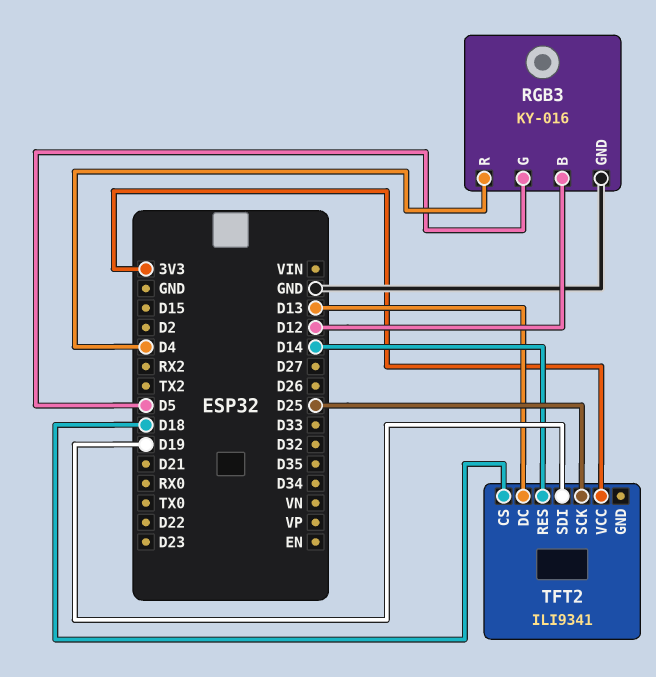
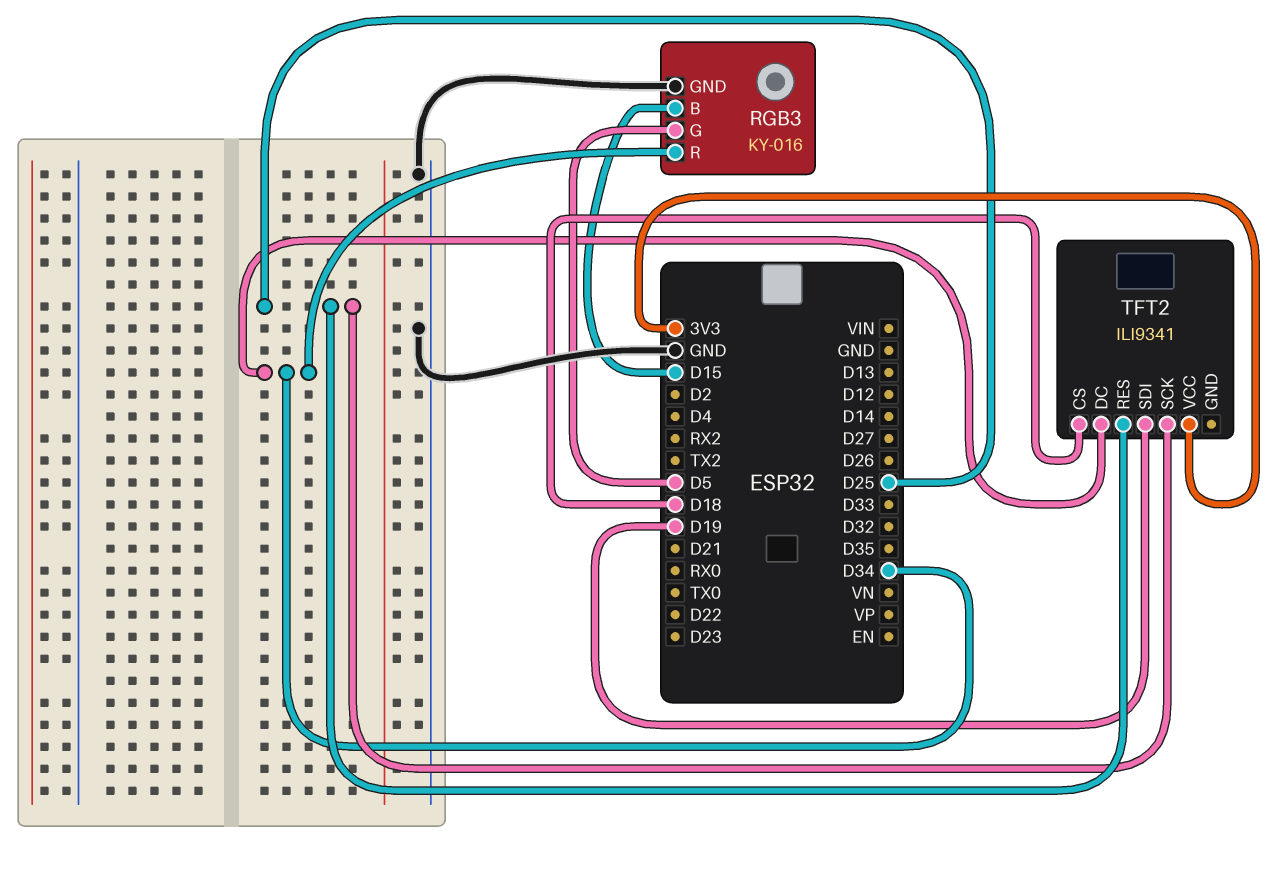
RGB3 pin B: D12 -> D15
RGB3 pin R: D4 -> D34
TFT2 pin DC: D13 -> D34
TFT2 pin RES: D14 -> D25

